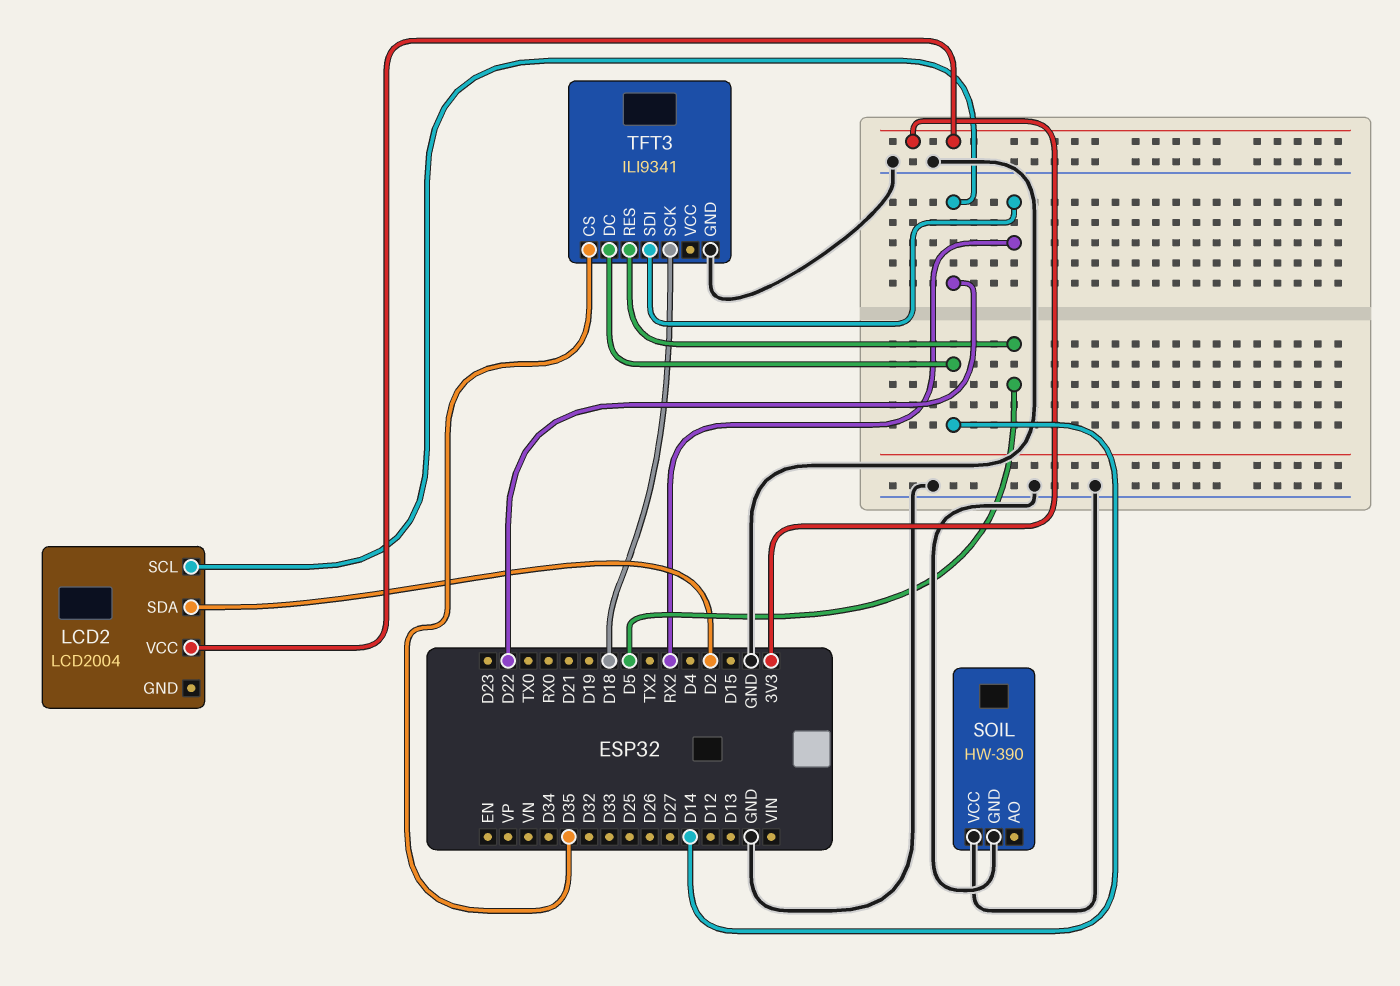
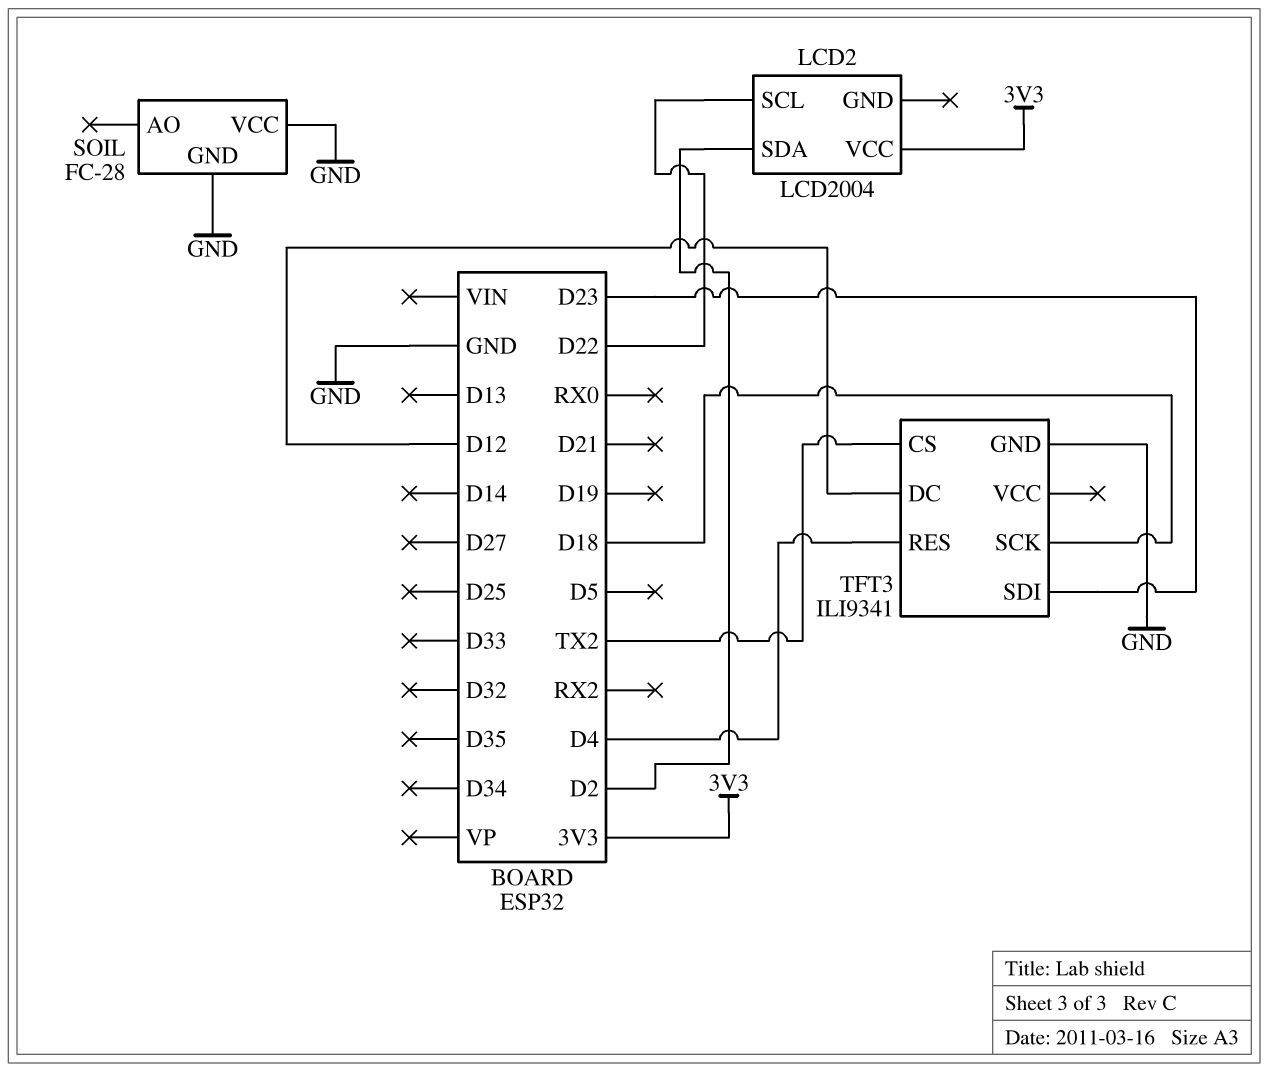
SOIL: HW-390 -> FC-28
TFT3 pin CS: D35 -> TX2
TFT3 pin DC: D14 -> D12
TFT3 pin RES: D5 -> D4
TFT3 pin SDI: RX2 -> D23

